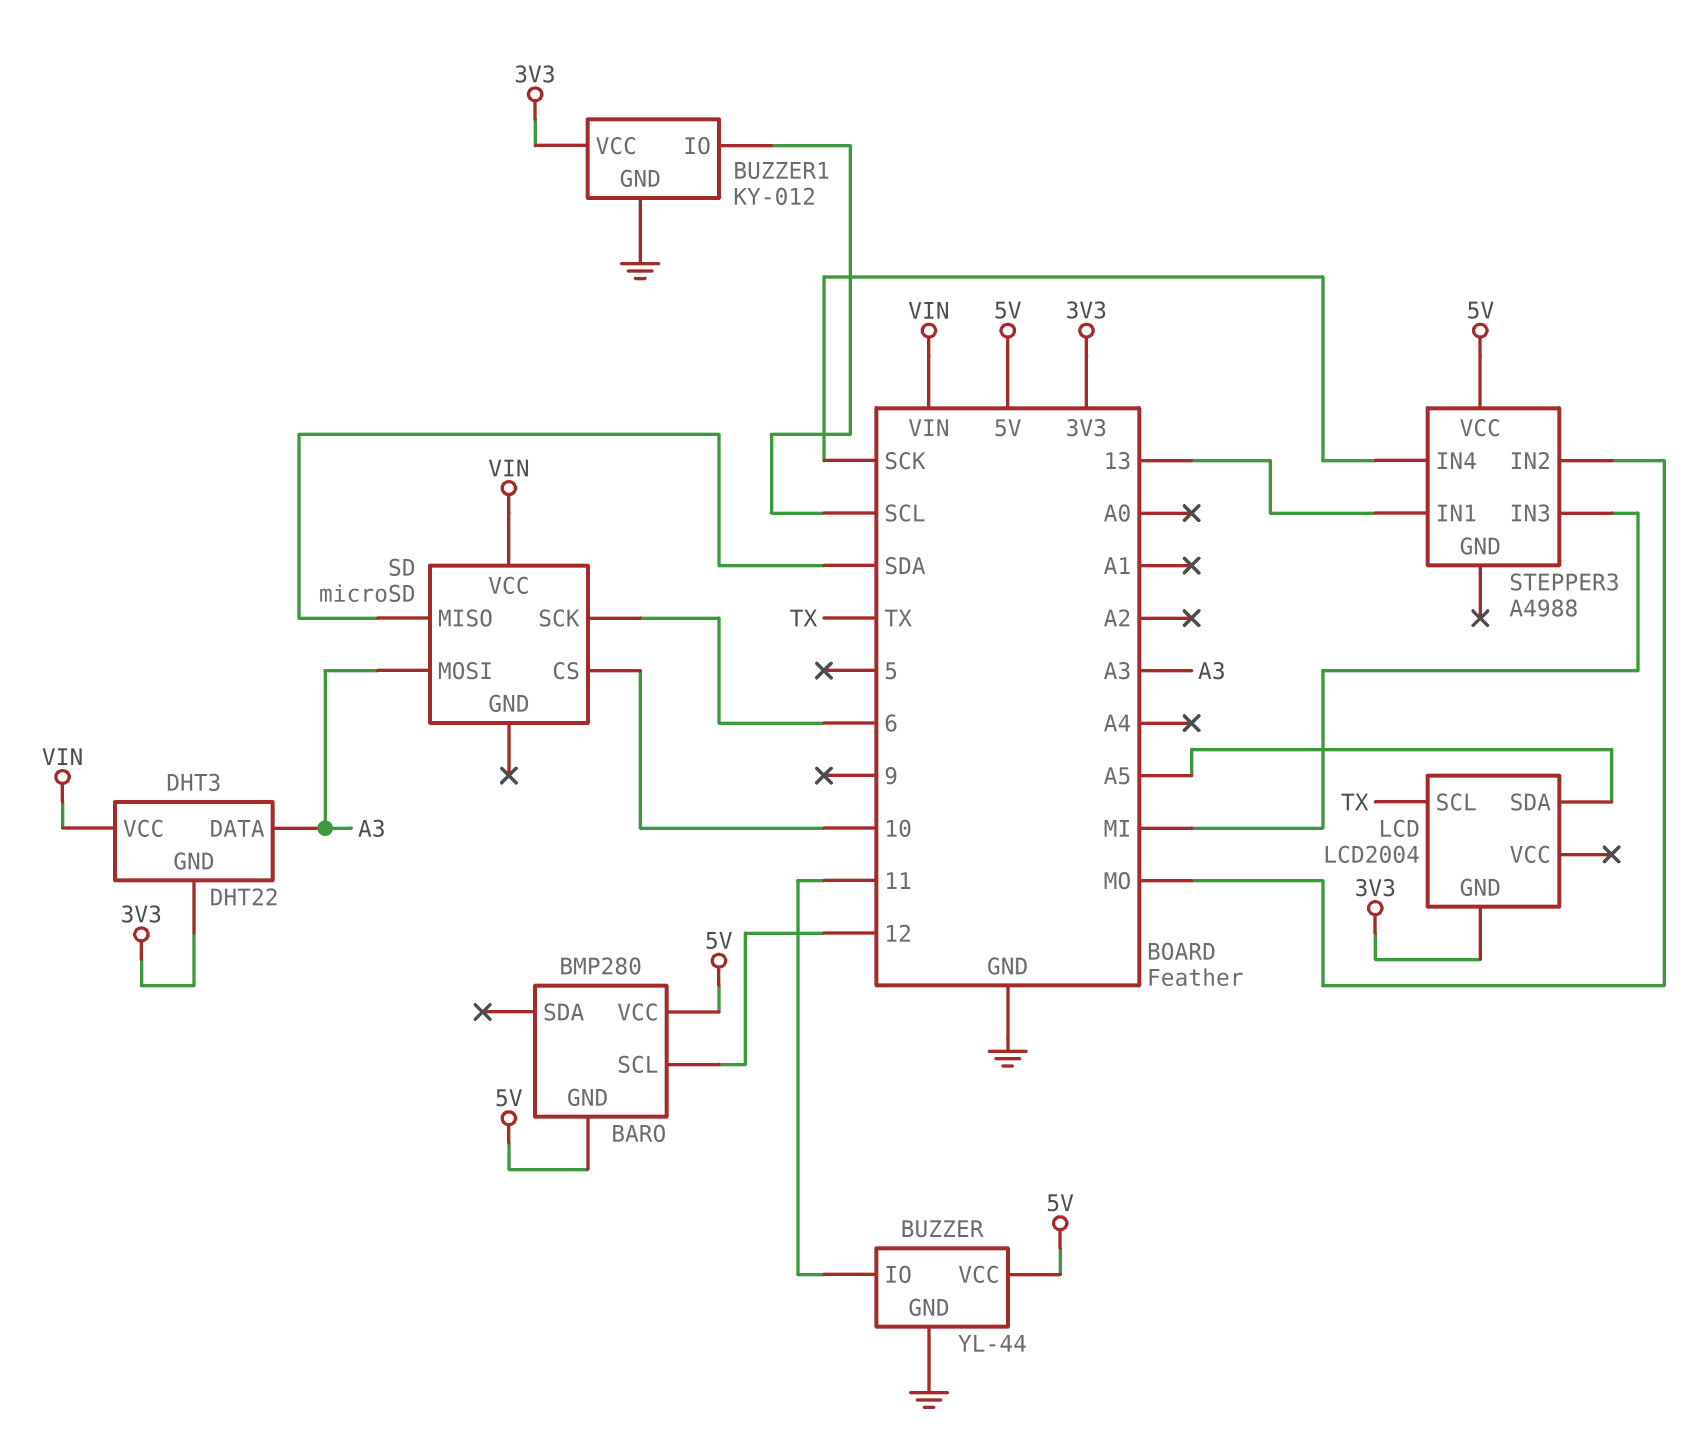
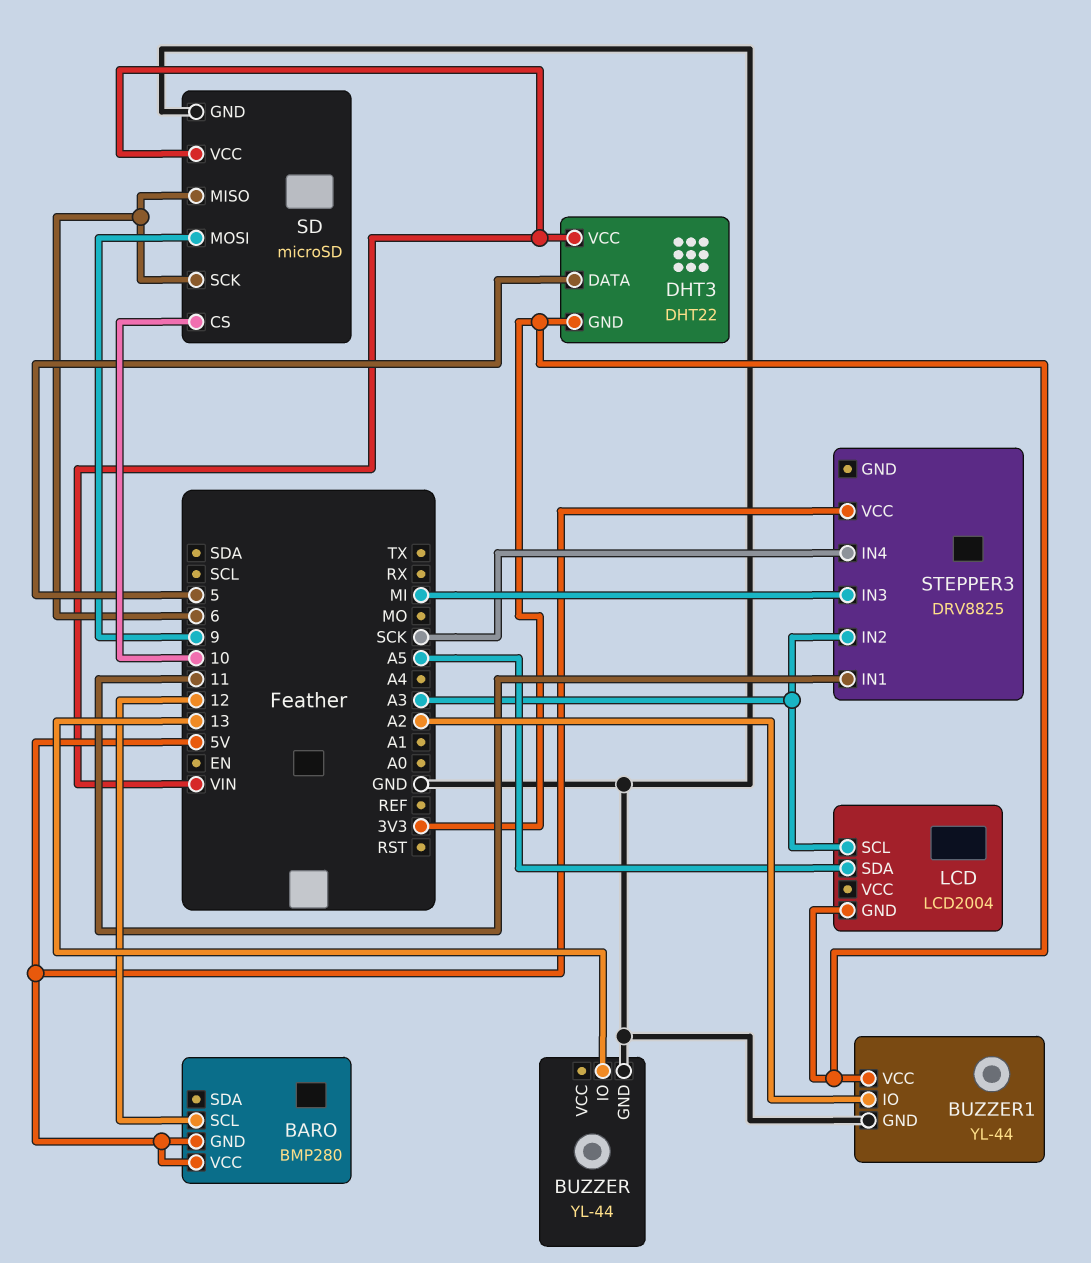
BUZZER pin IO: 11 -> 13
BUZZER pin VCC: 5V -> none
BUZZER1: KY-012 -> YL-44
BUZZER1 pin IO: SCL -> A2
DHT3 pin DATA: A3 -> 5
LCD pin SCL: TX -> A3
SD pin GND: none -> GND
SD pin MISO: SDA -> 6
SD pin MOSI: A3 -> 9
STEPPER3: A4988 -> DRV8825
STEPPER3 pin IN1: 13 -> 11
STEPPER3 pin IN2: MO -> A3

